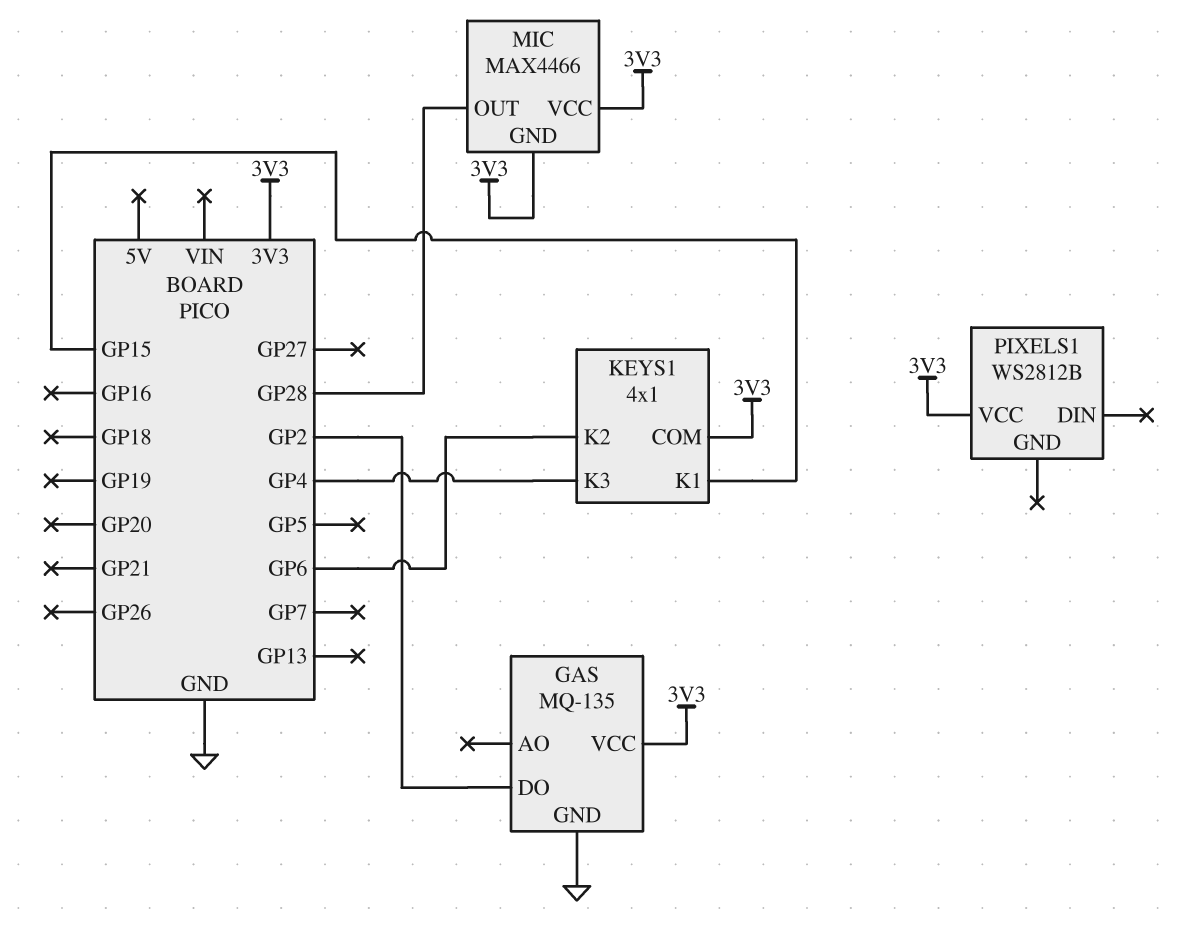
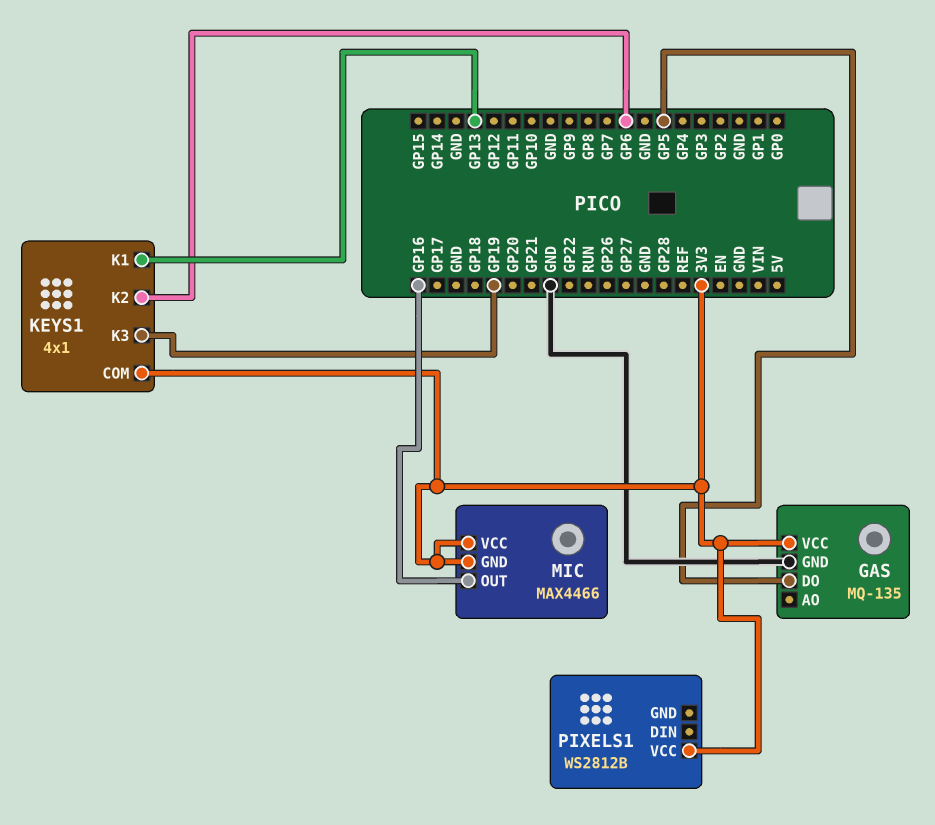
GAS pin DO: GP2 -> GP5
KEYS1 pin K1: GP15 -> GP13
KEYS1 pin K3: GP4 -> GP19
MIC pin OUT: GP28 -> GP16

